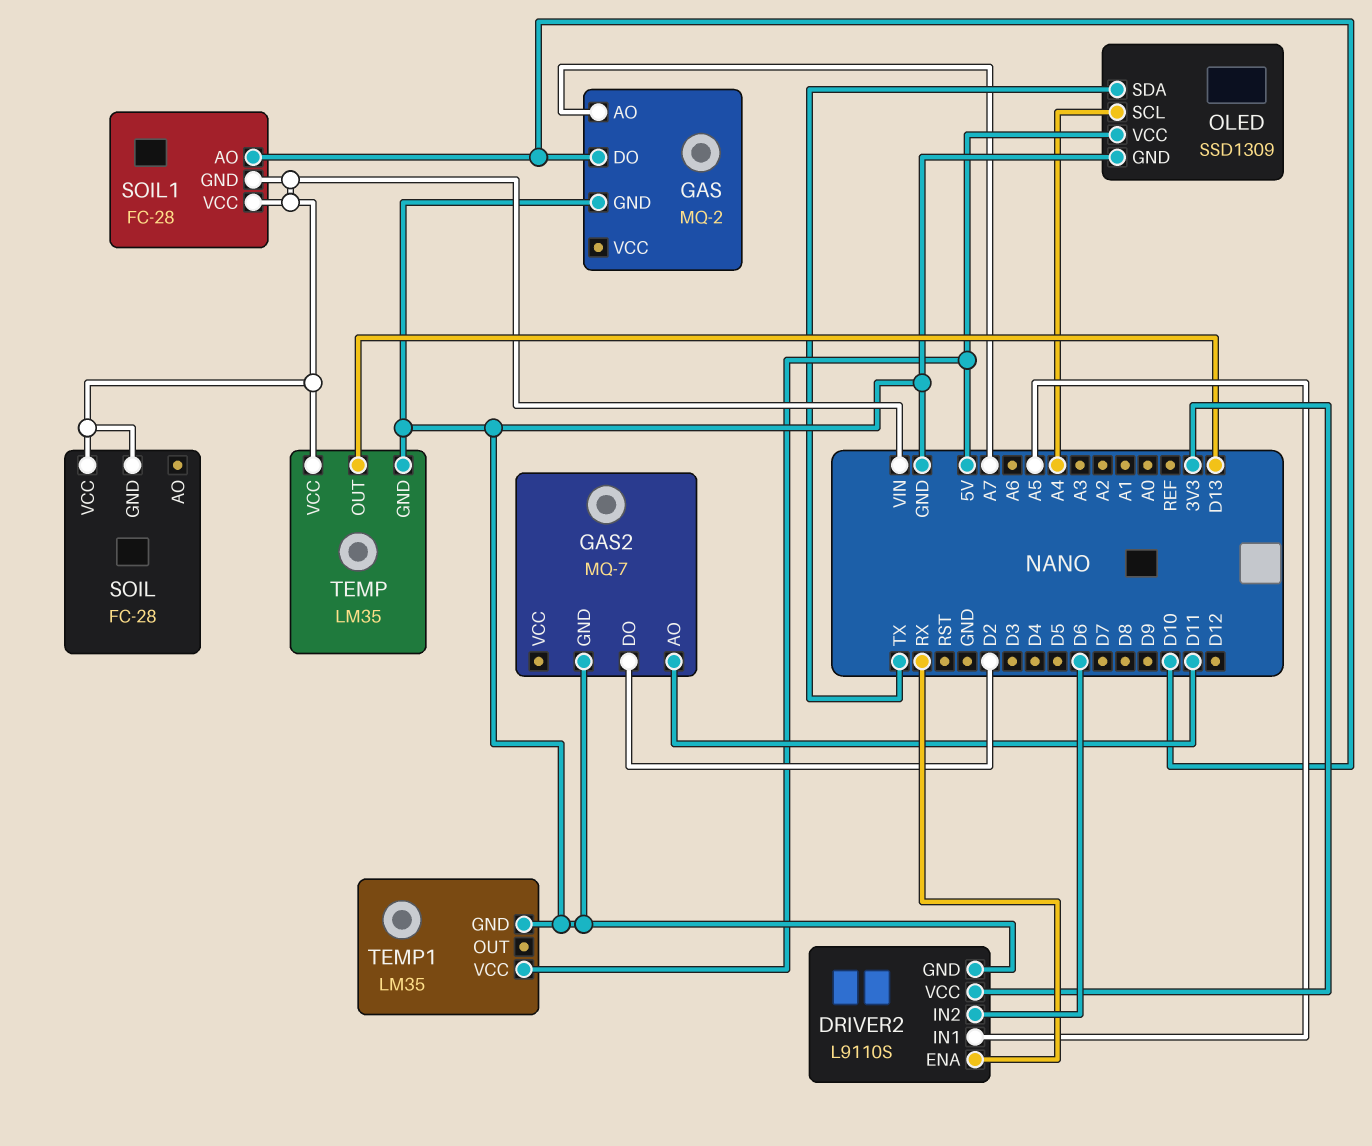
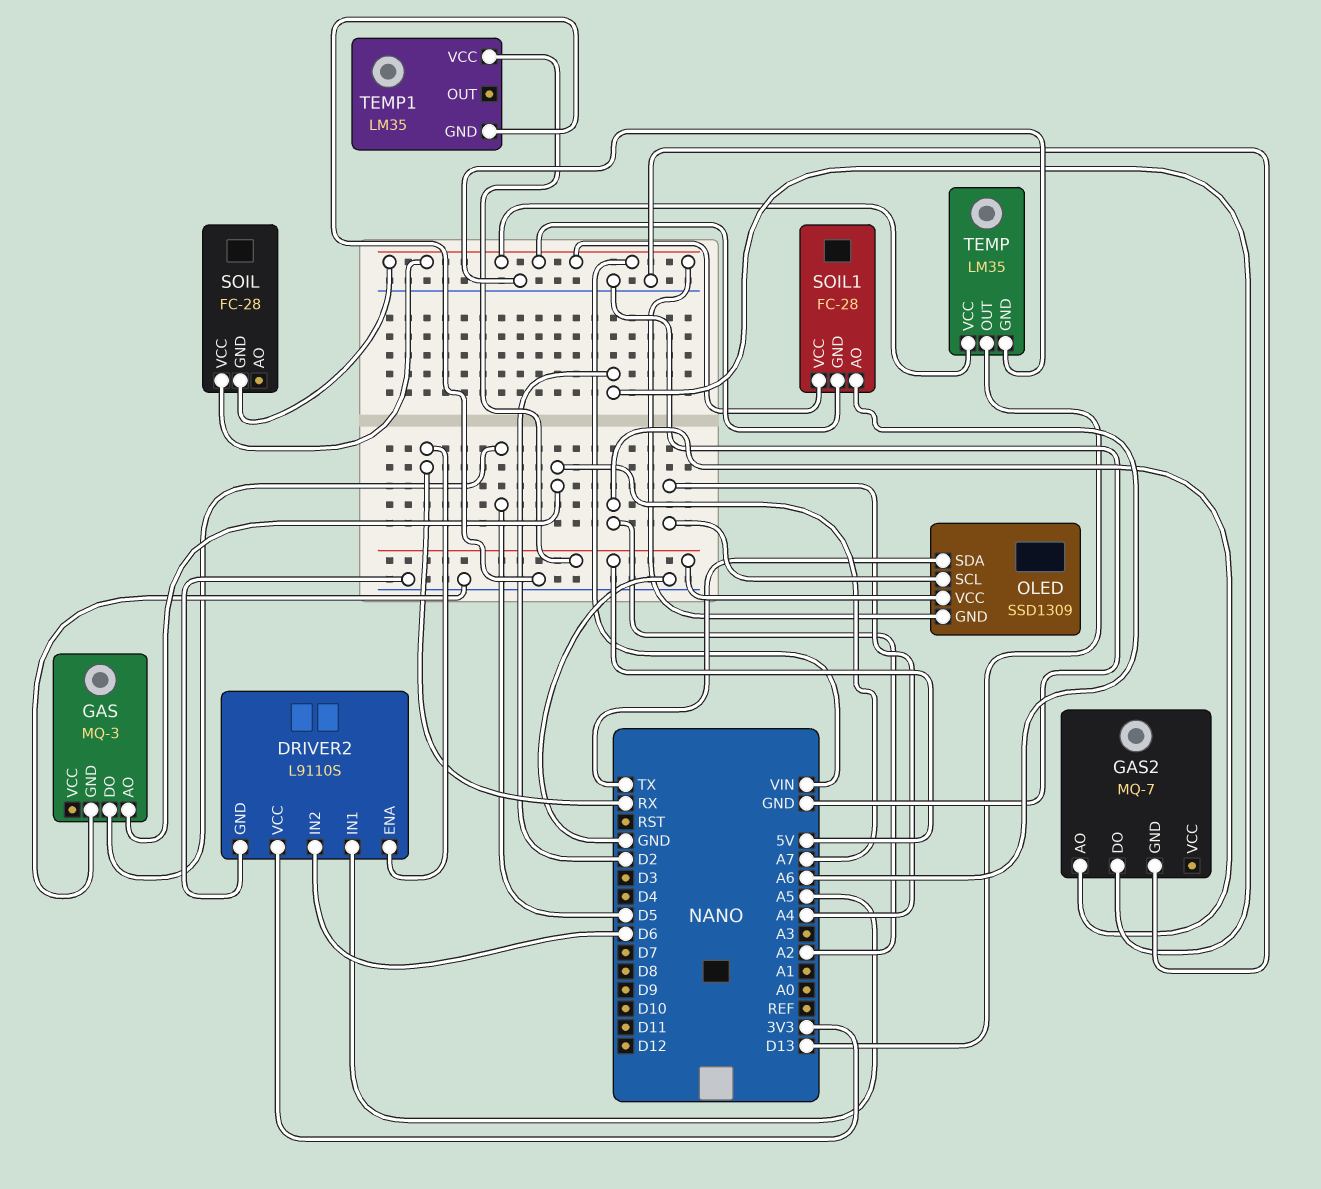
GAS: MQ-2 -> MQ-3
GAS pin DO: D10 -> D5
GAS2 pin AO: D11 -> A2
OLED pin GND: GND -> VIN
SOIL1 pin AO: D10 -> A6

